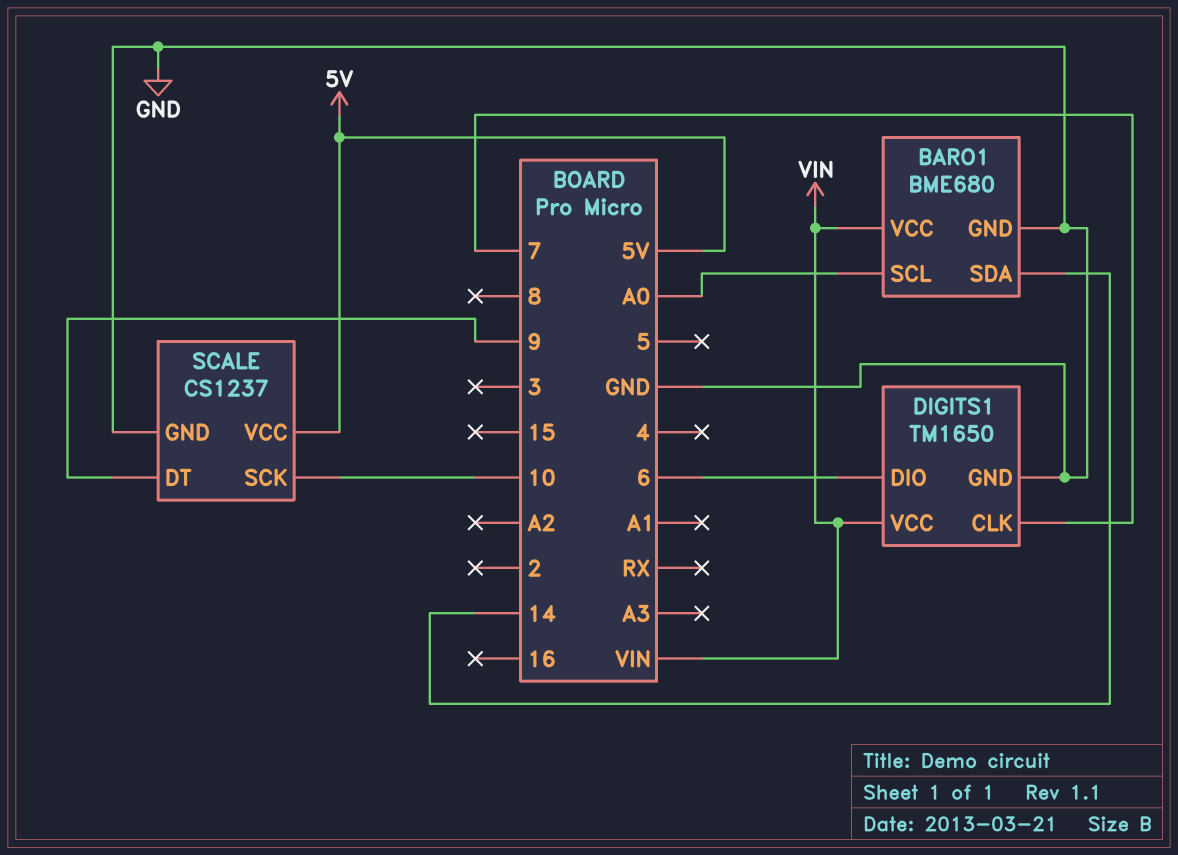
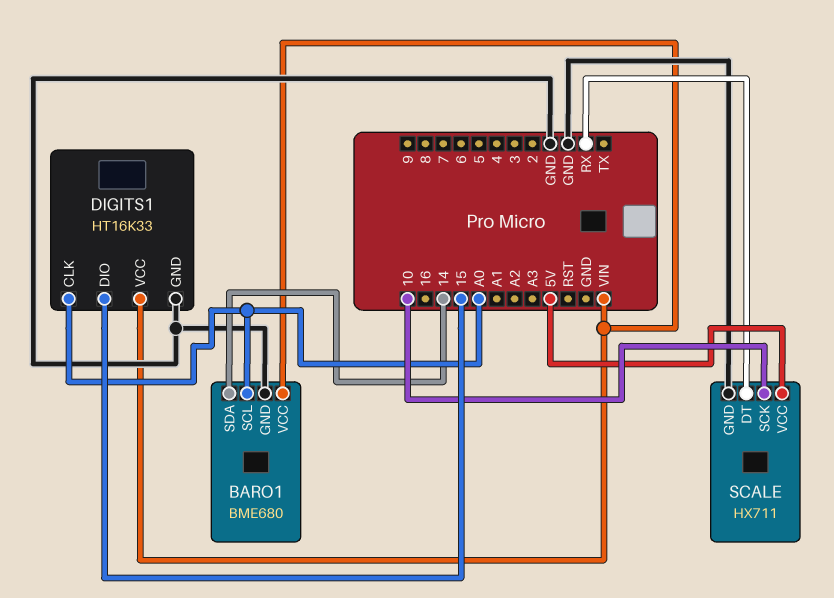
DIGITS1: TM1650 -> HT16K33
DIGITS1 pin CLK: 7 -> A0
DIGITS1 pin DIO: 6 -> 15
SCALE: CS1237 -> HX711
SCALE pin DT: 9 -> RX

